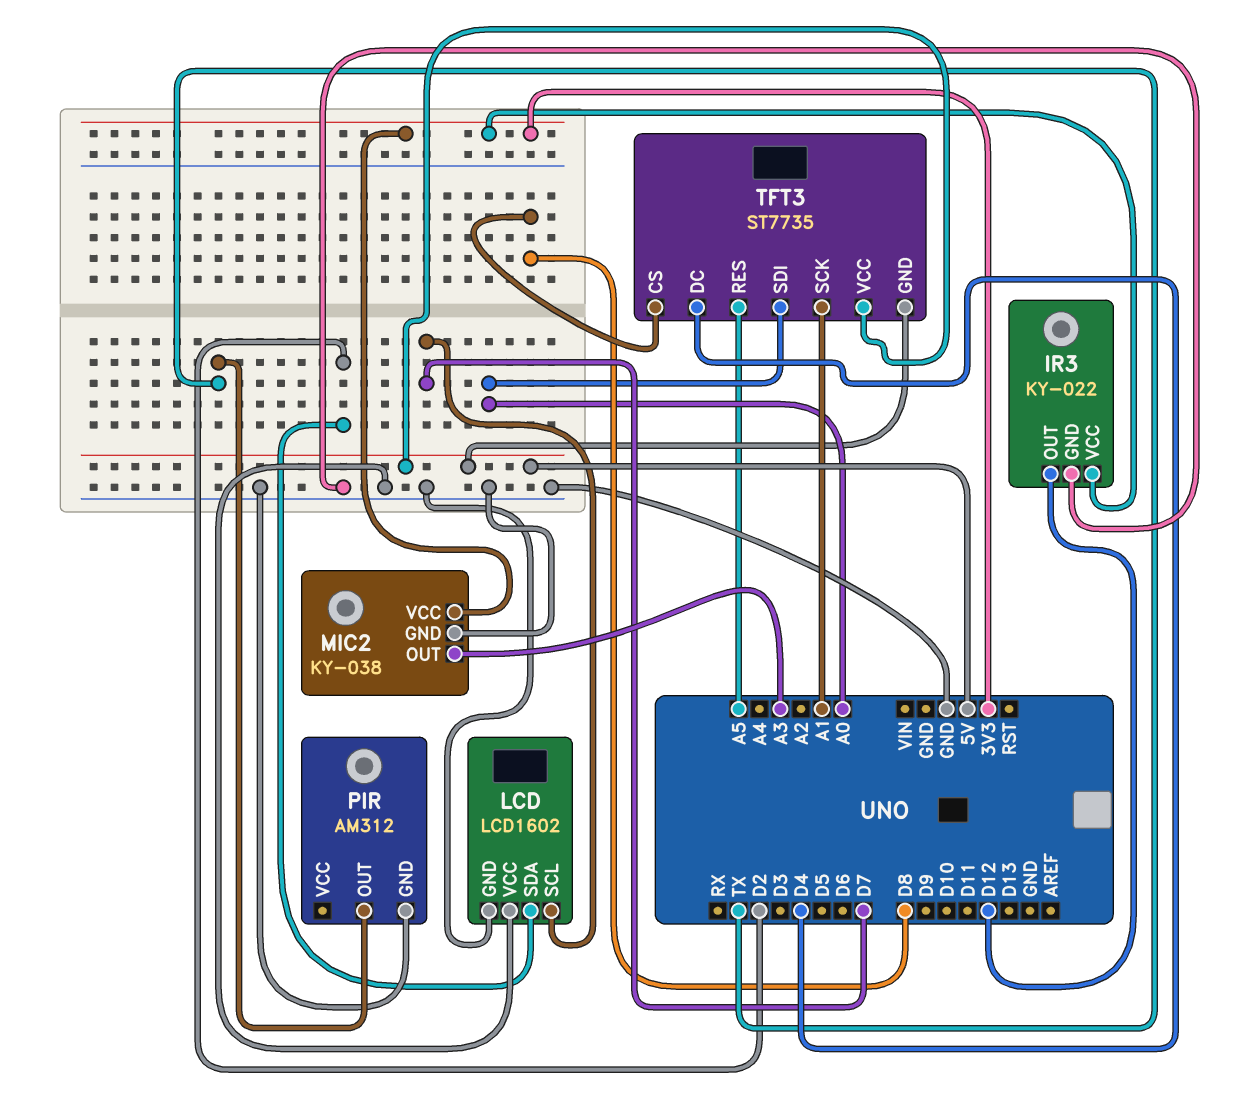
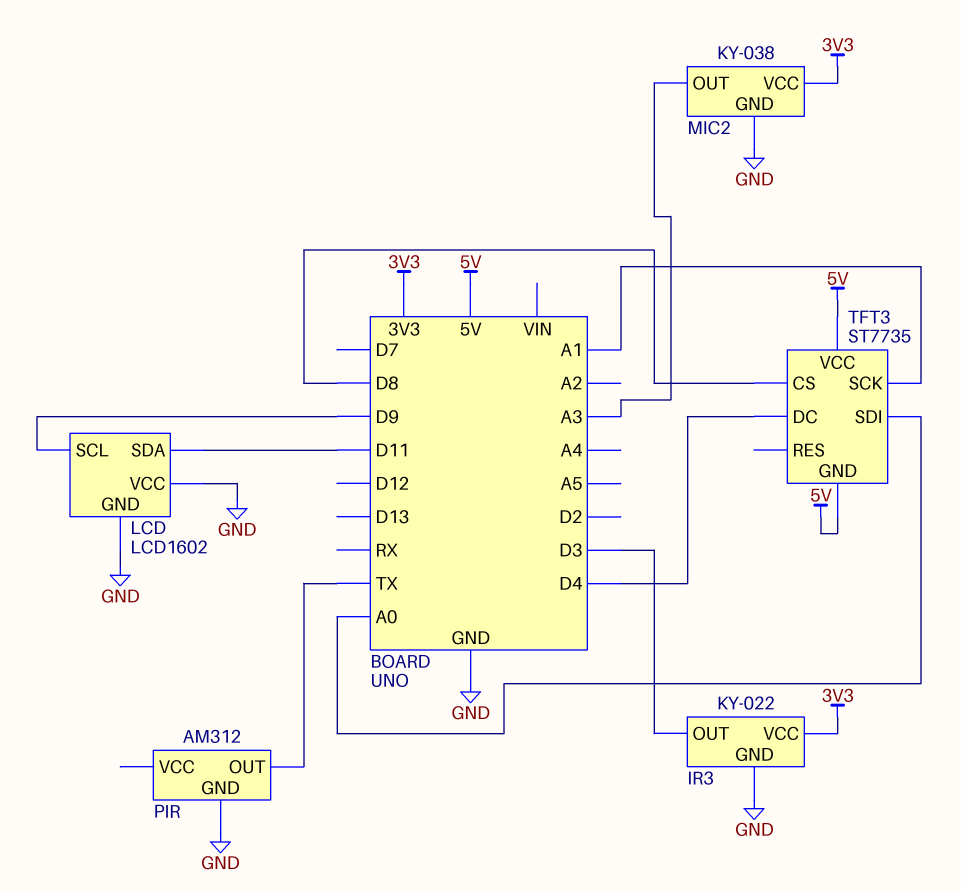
IR3 pin OUT: D12 -> D3
LCD pin SCL: D7 -> D9
LCD pin SDA: D2 -> D11
TFT3 pin RES: A5 -> none

